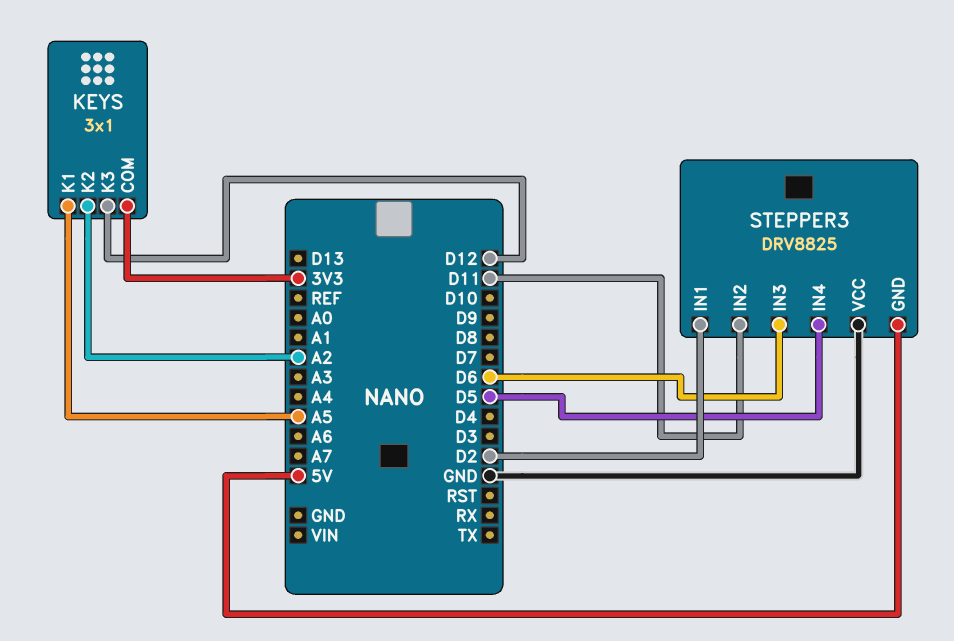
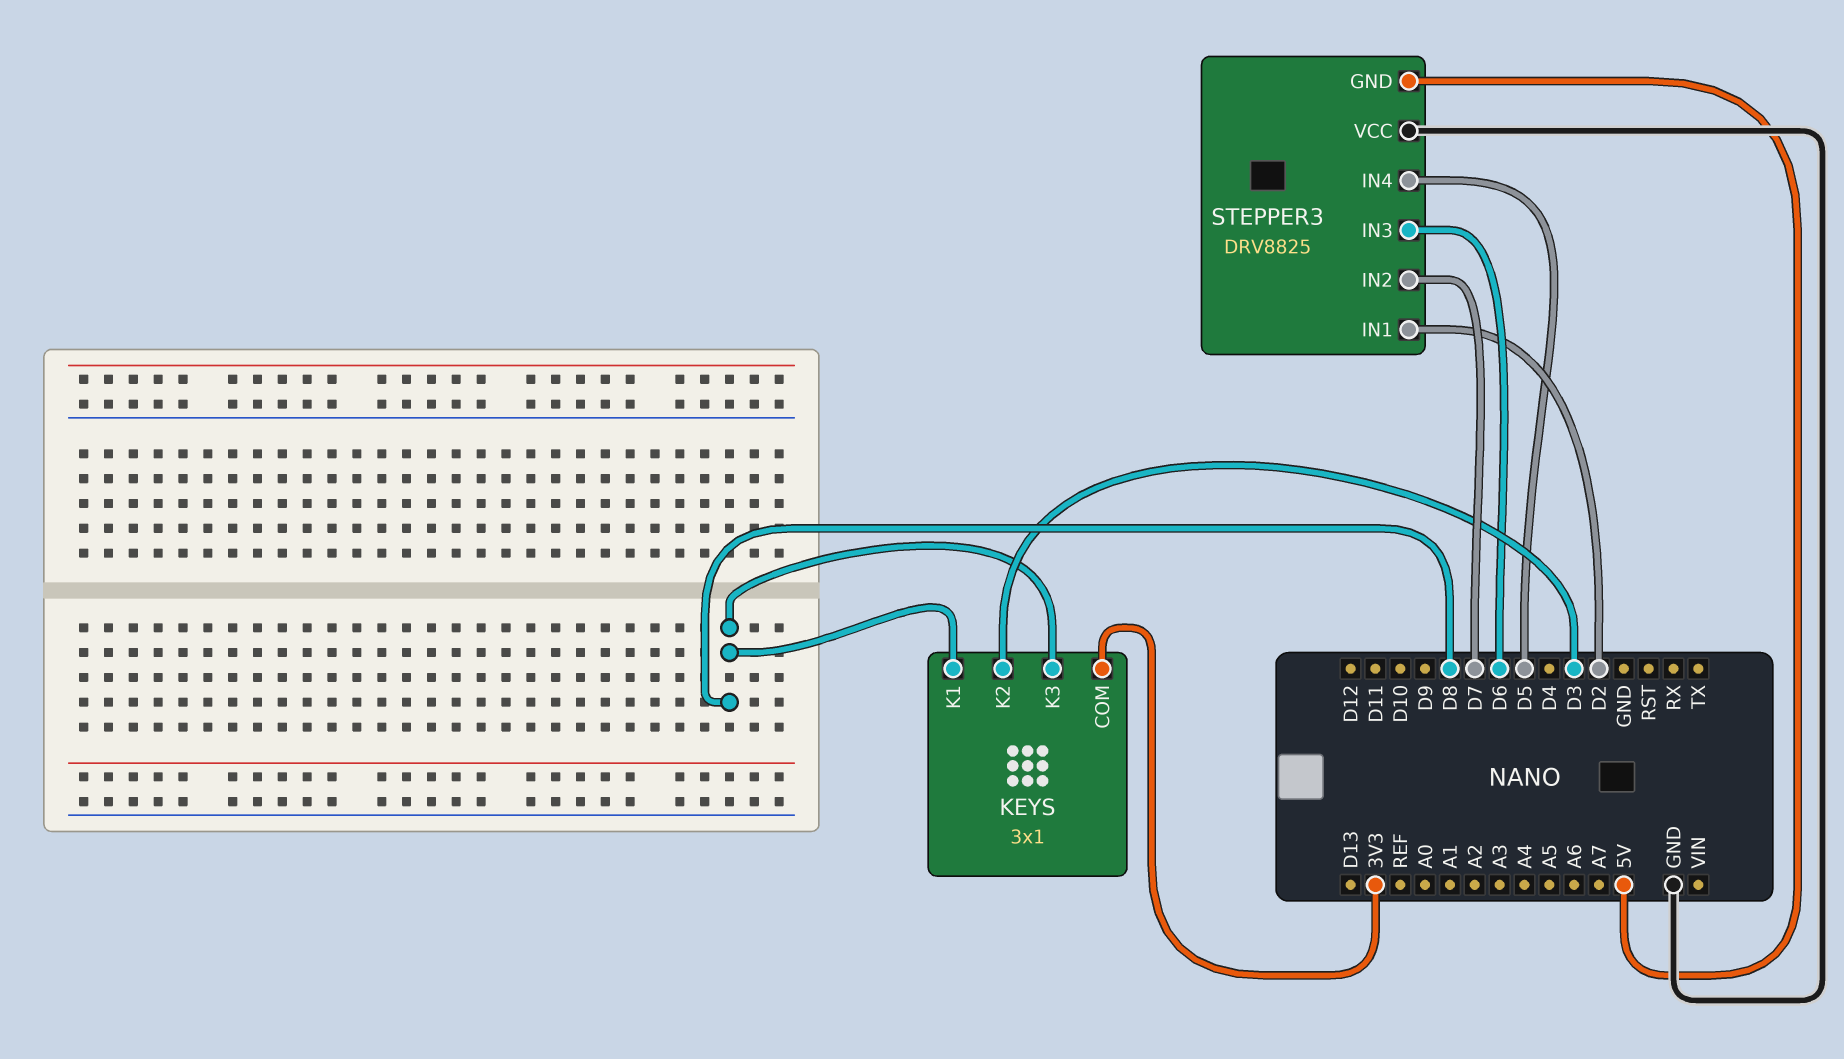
KEYS pin K1: A5 -> D8
KEYS pin K2: A2 -> D3
KEYS pin K3: D12 -> D8
STEPPER3 pin IN2: D11 -> D7

